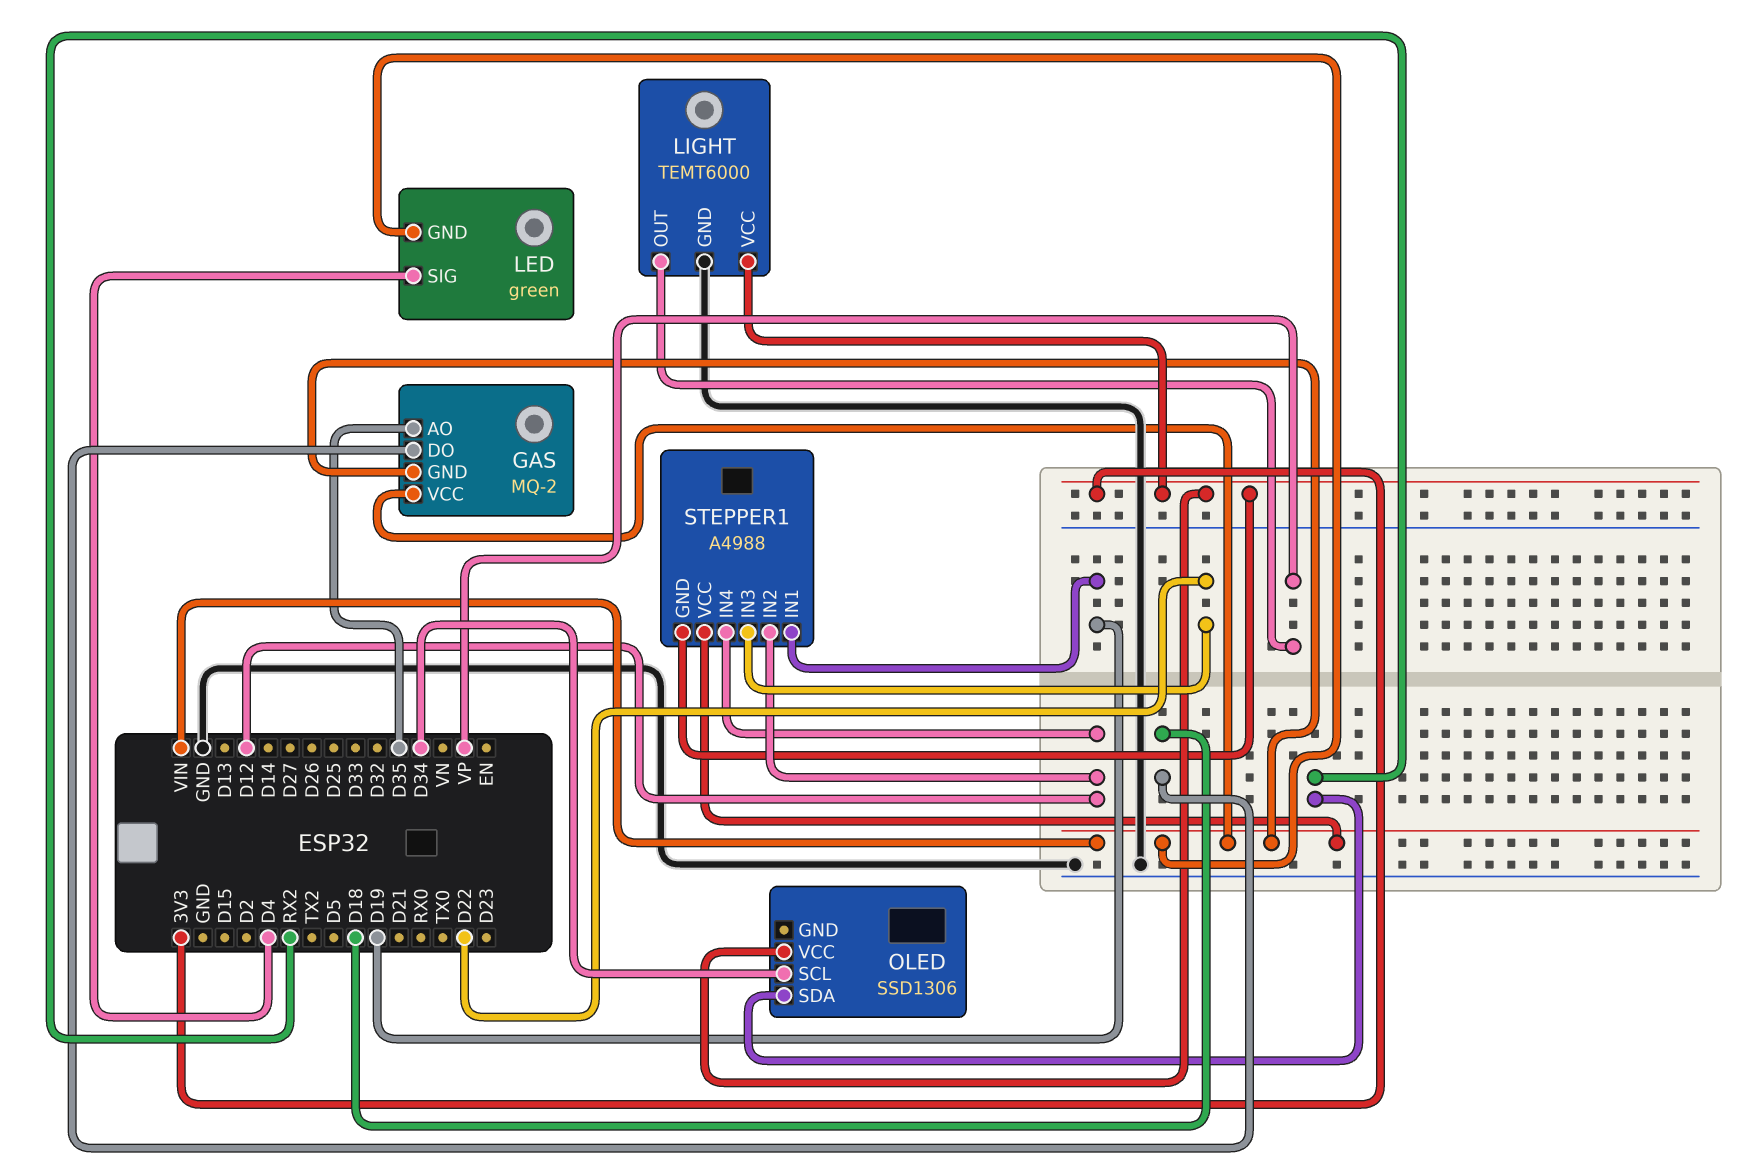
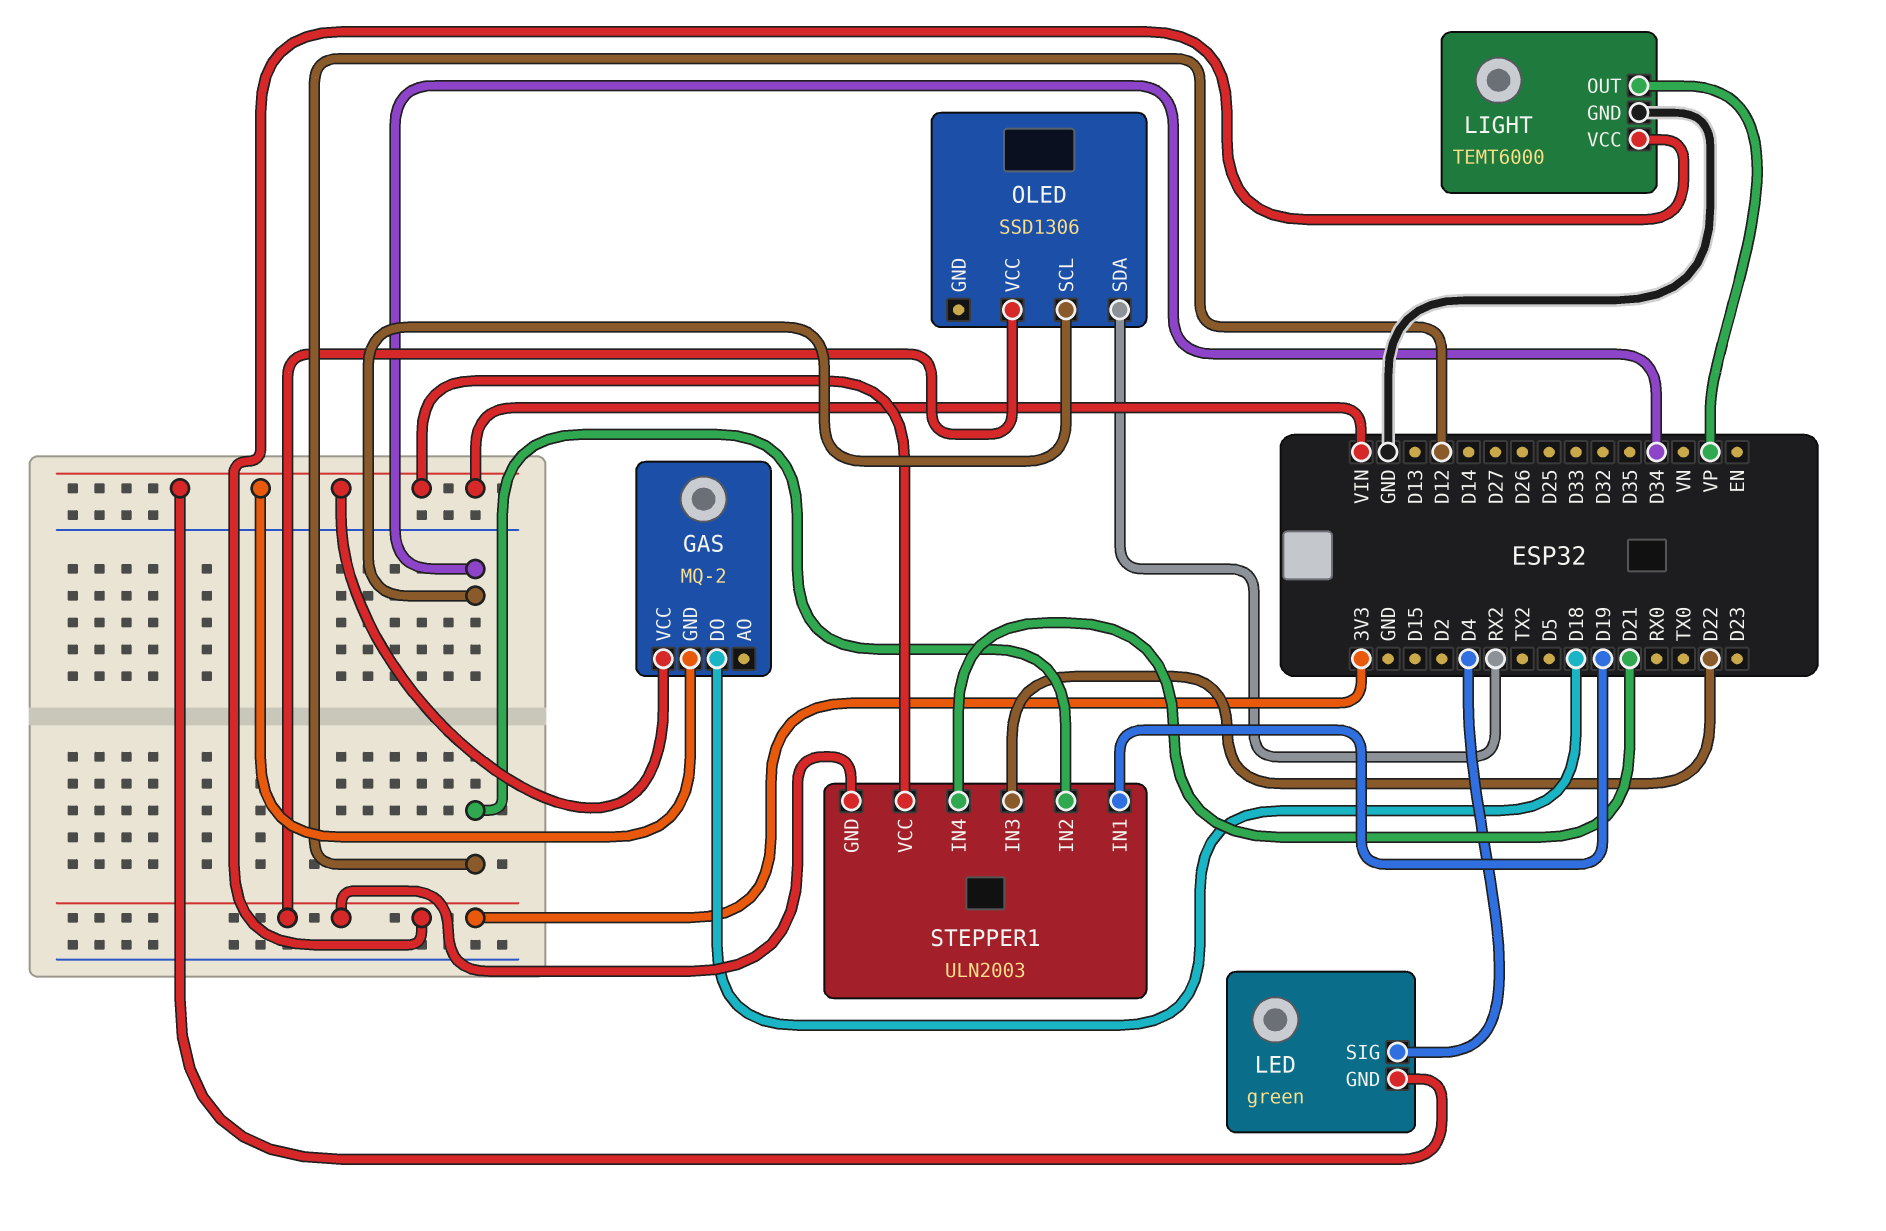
GAS pin AO: D35 -> none
STEPPER1: A4988 -> ULN2003
STEPPER1 pin IN4: D12 -> D21

